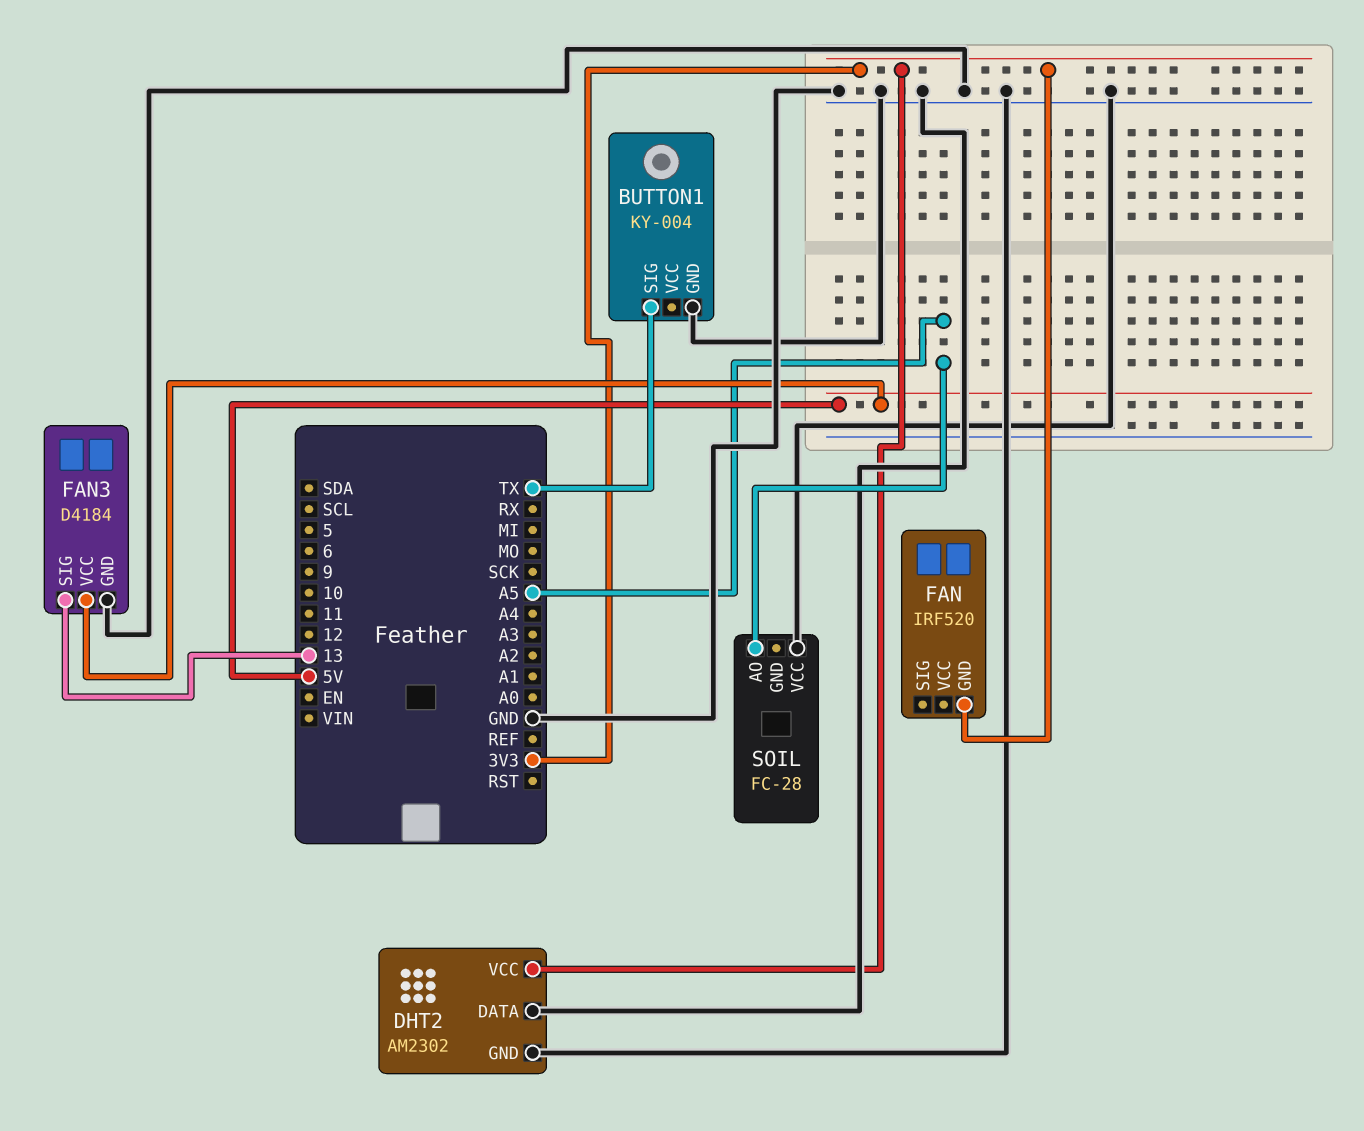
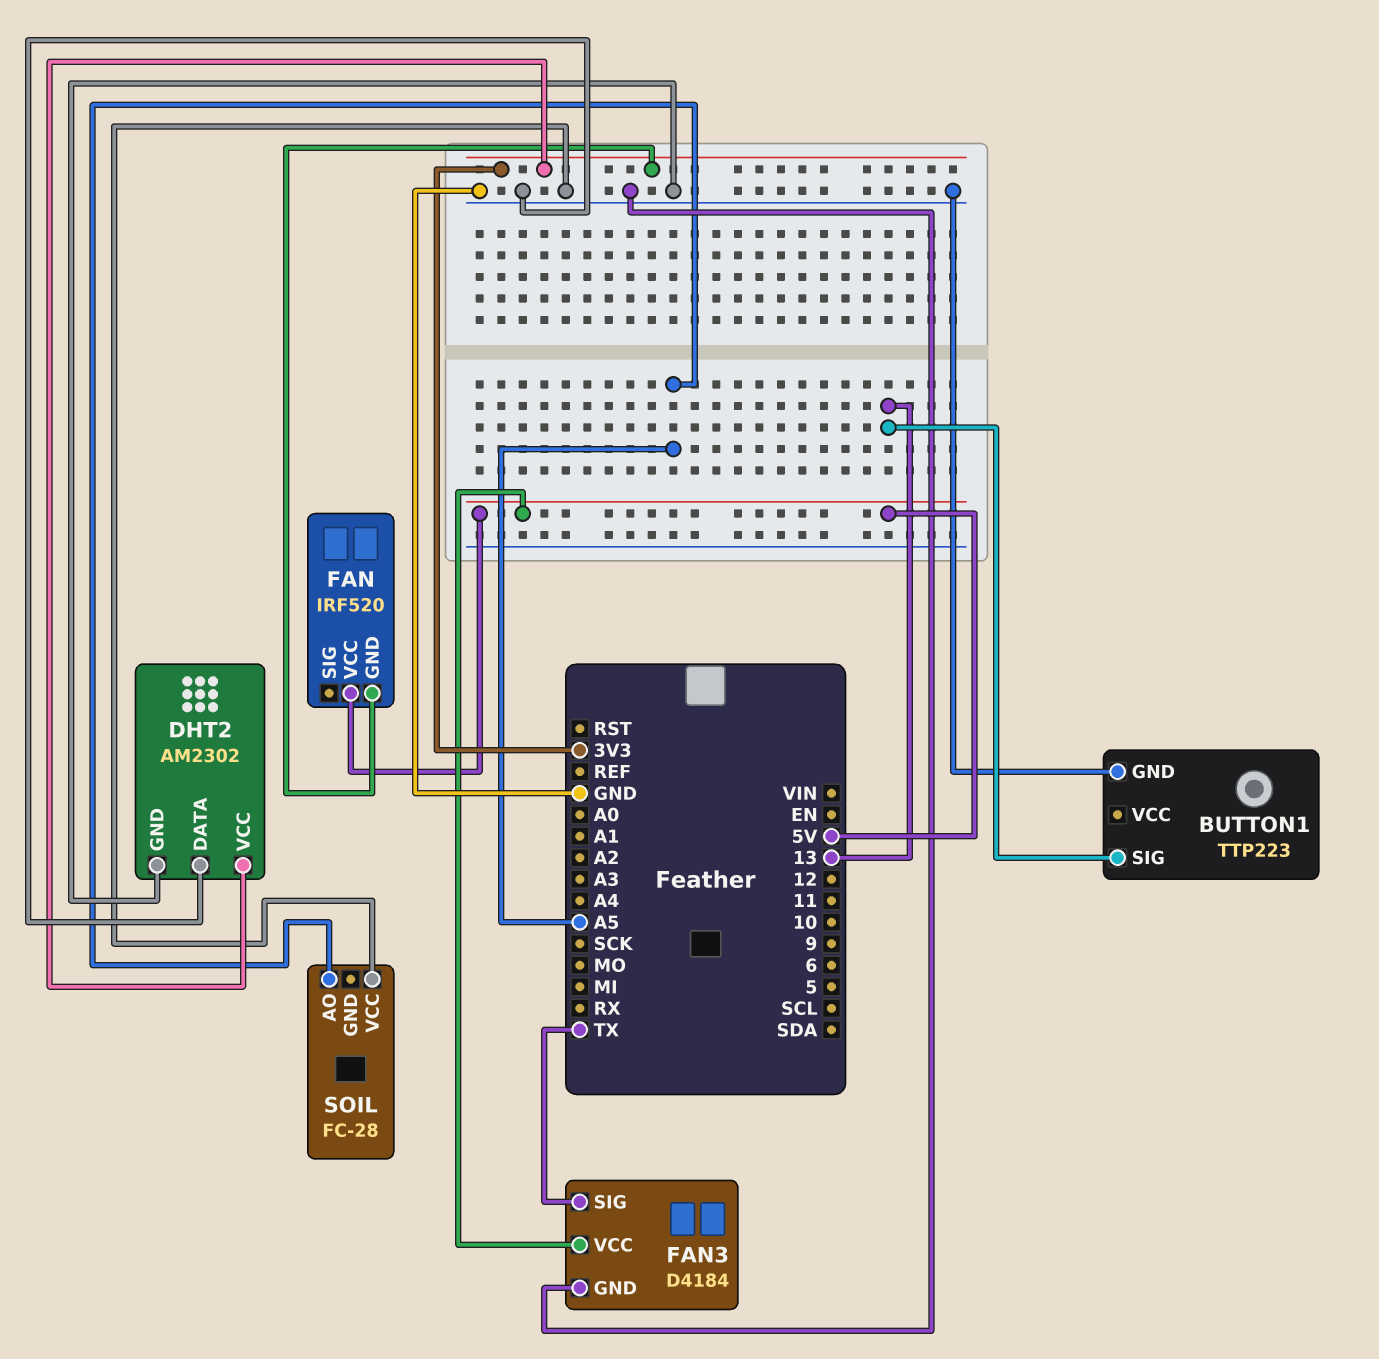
BUTTON1: KY-004 -> TTP223
BUTTON1 pin SIG: TX -> 13
FAN pin VCC: none -> 5V
FAN3 pin SIG: 13 -> TX

